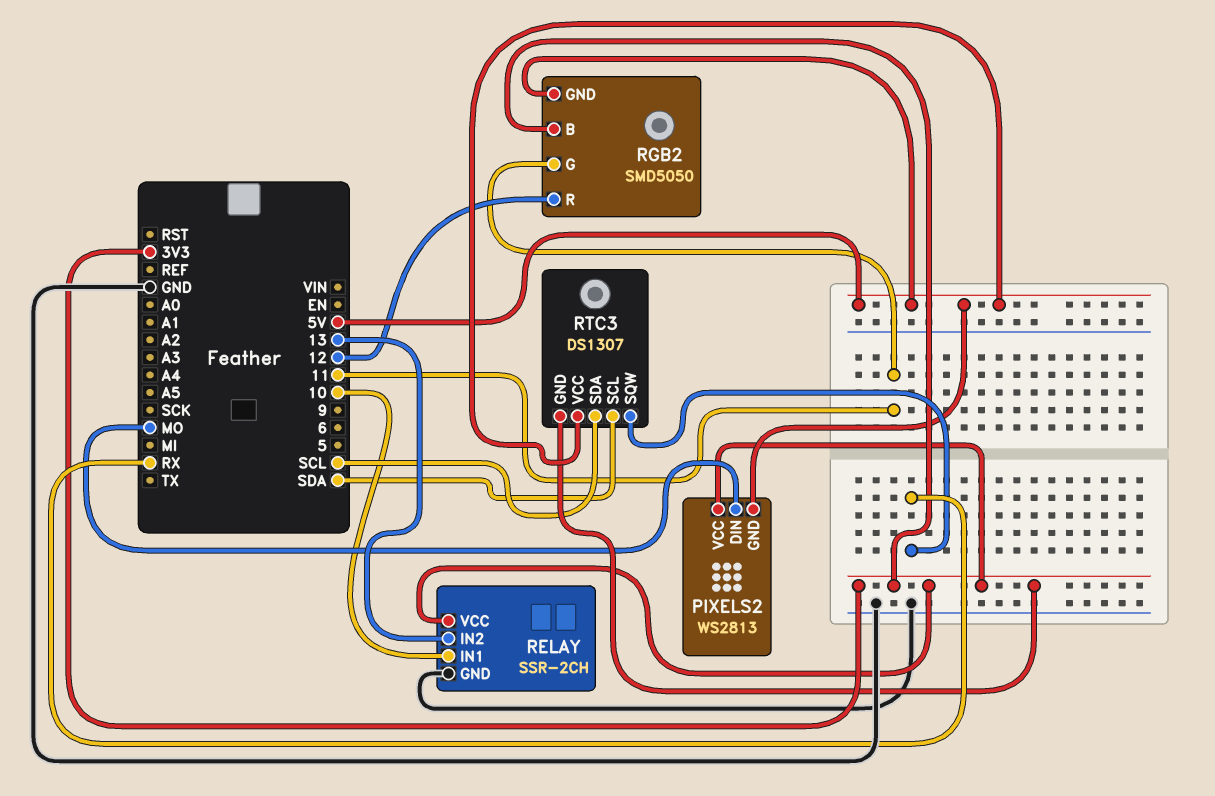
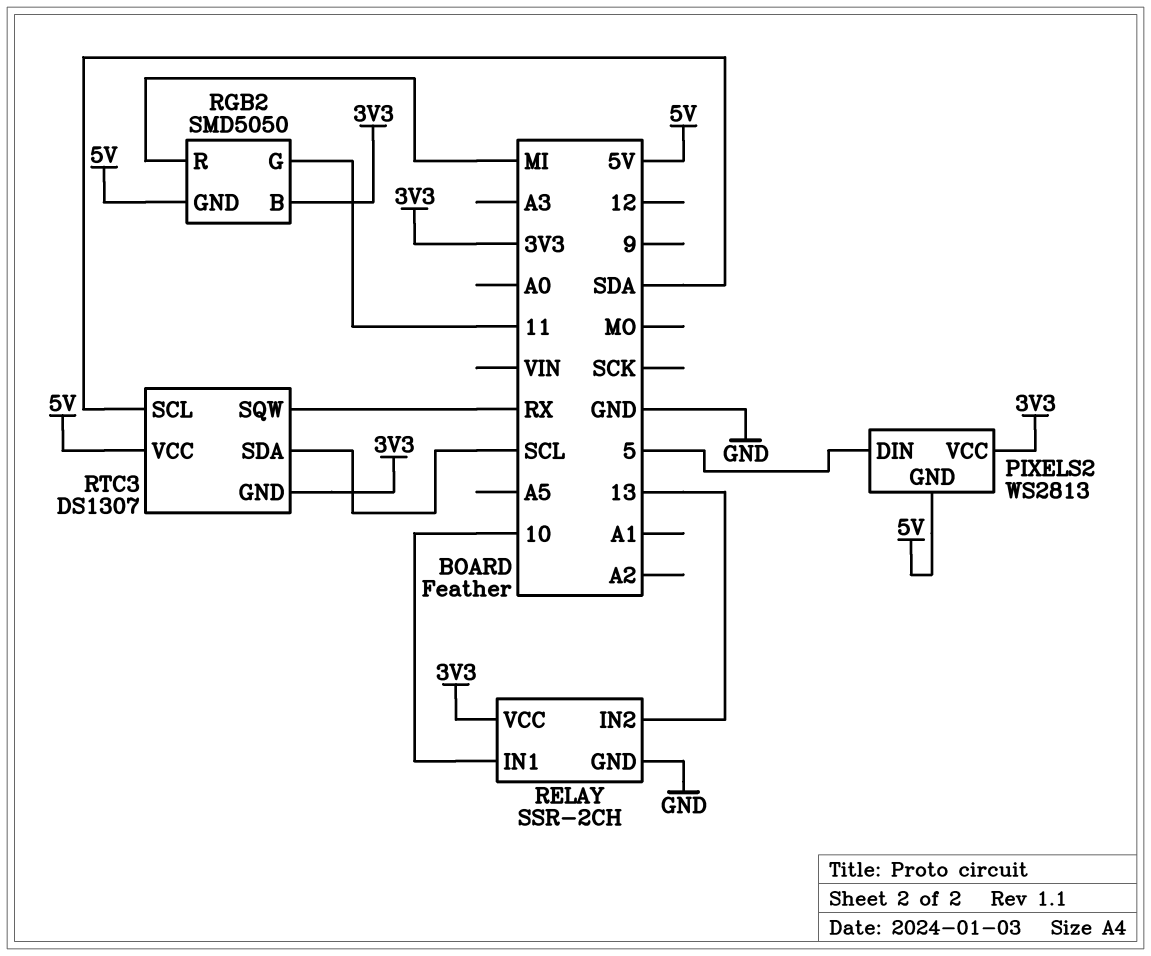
PIXELS2 pin DIN: MO -> 5
RGB2 pin R: 12 -> MI

